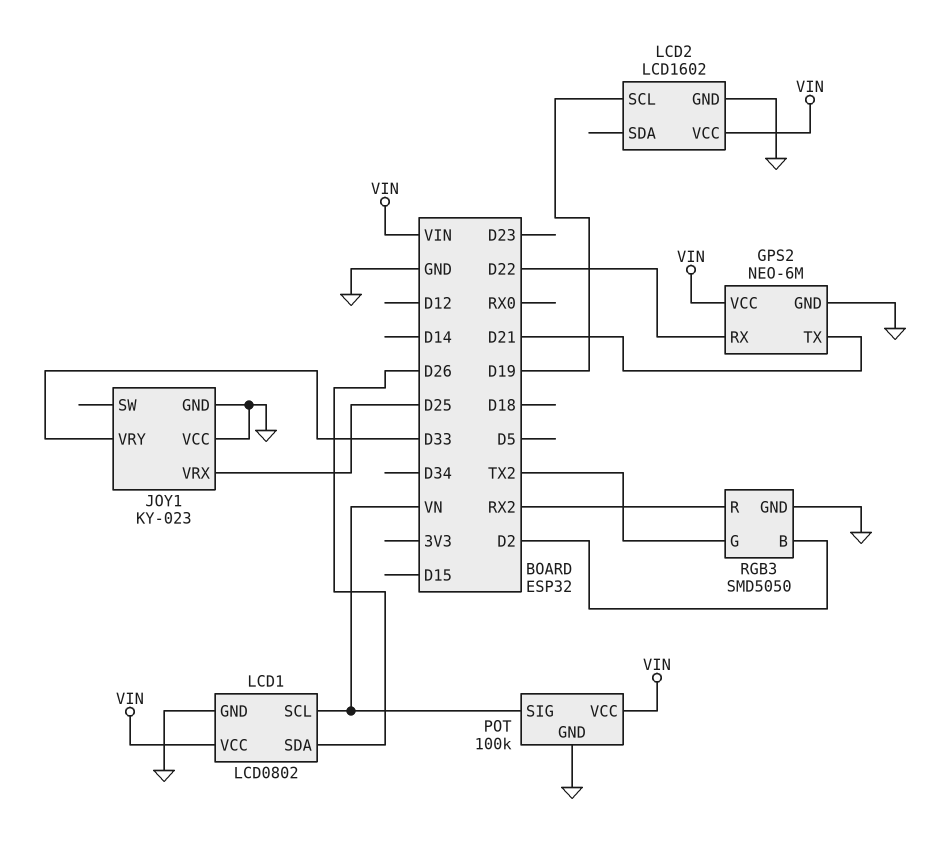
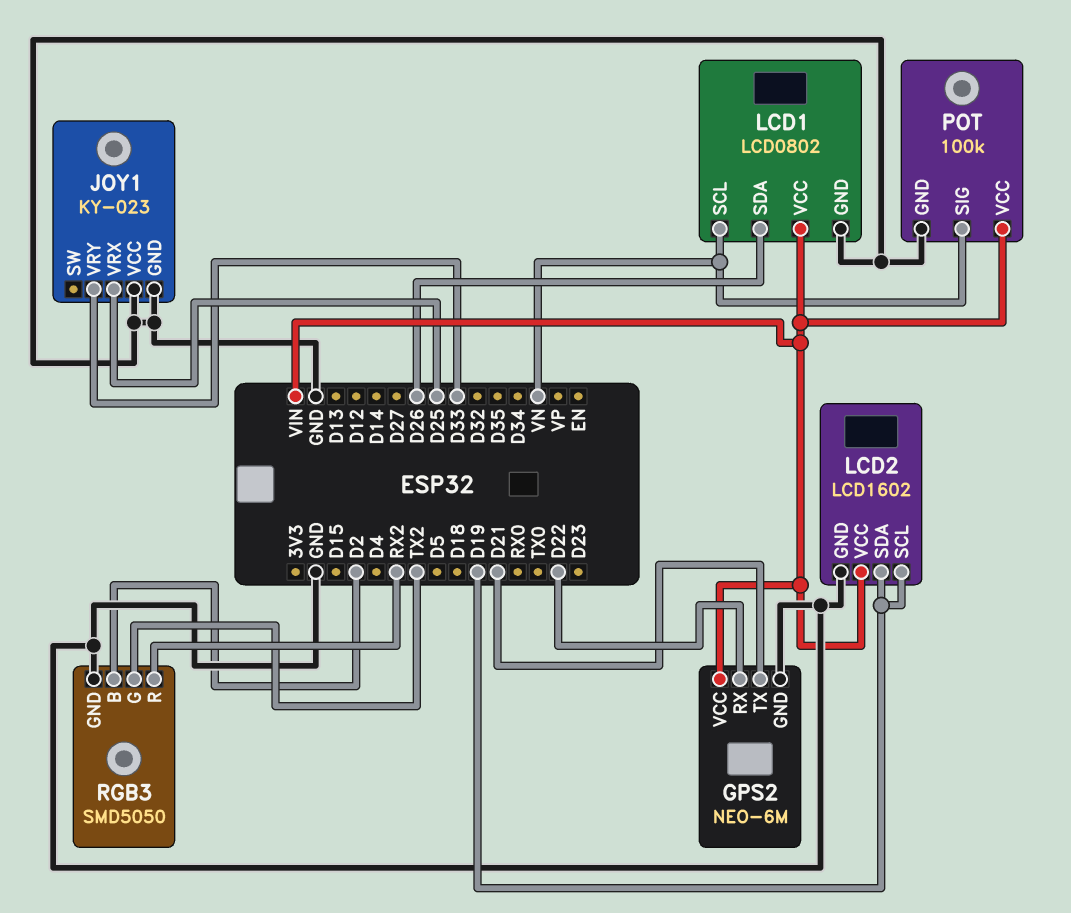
LCD2 pin SDA: none -> D19

